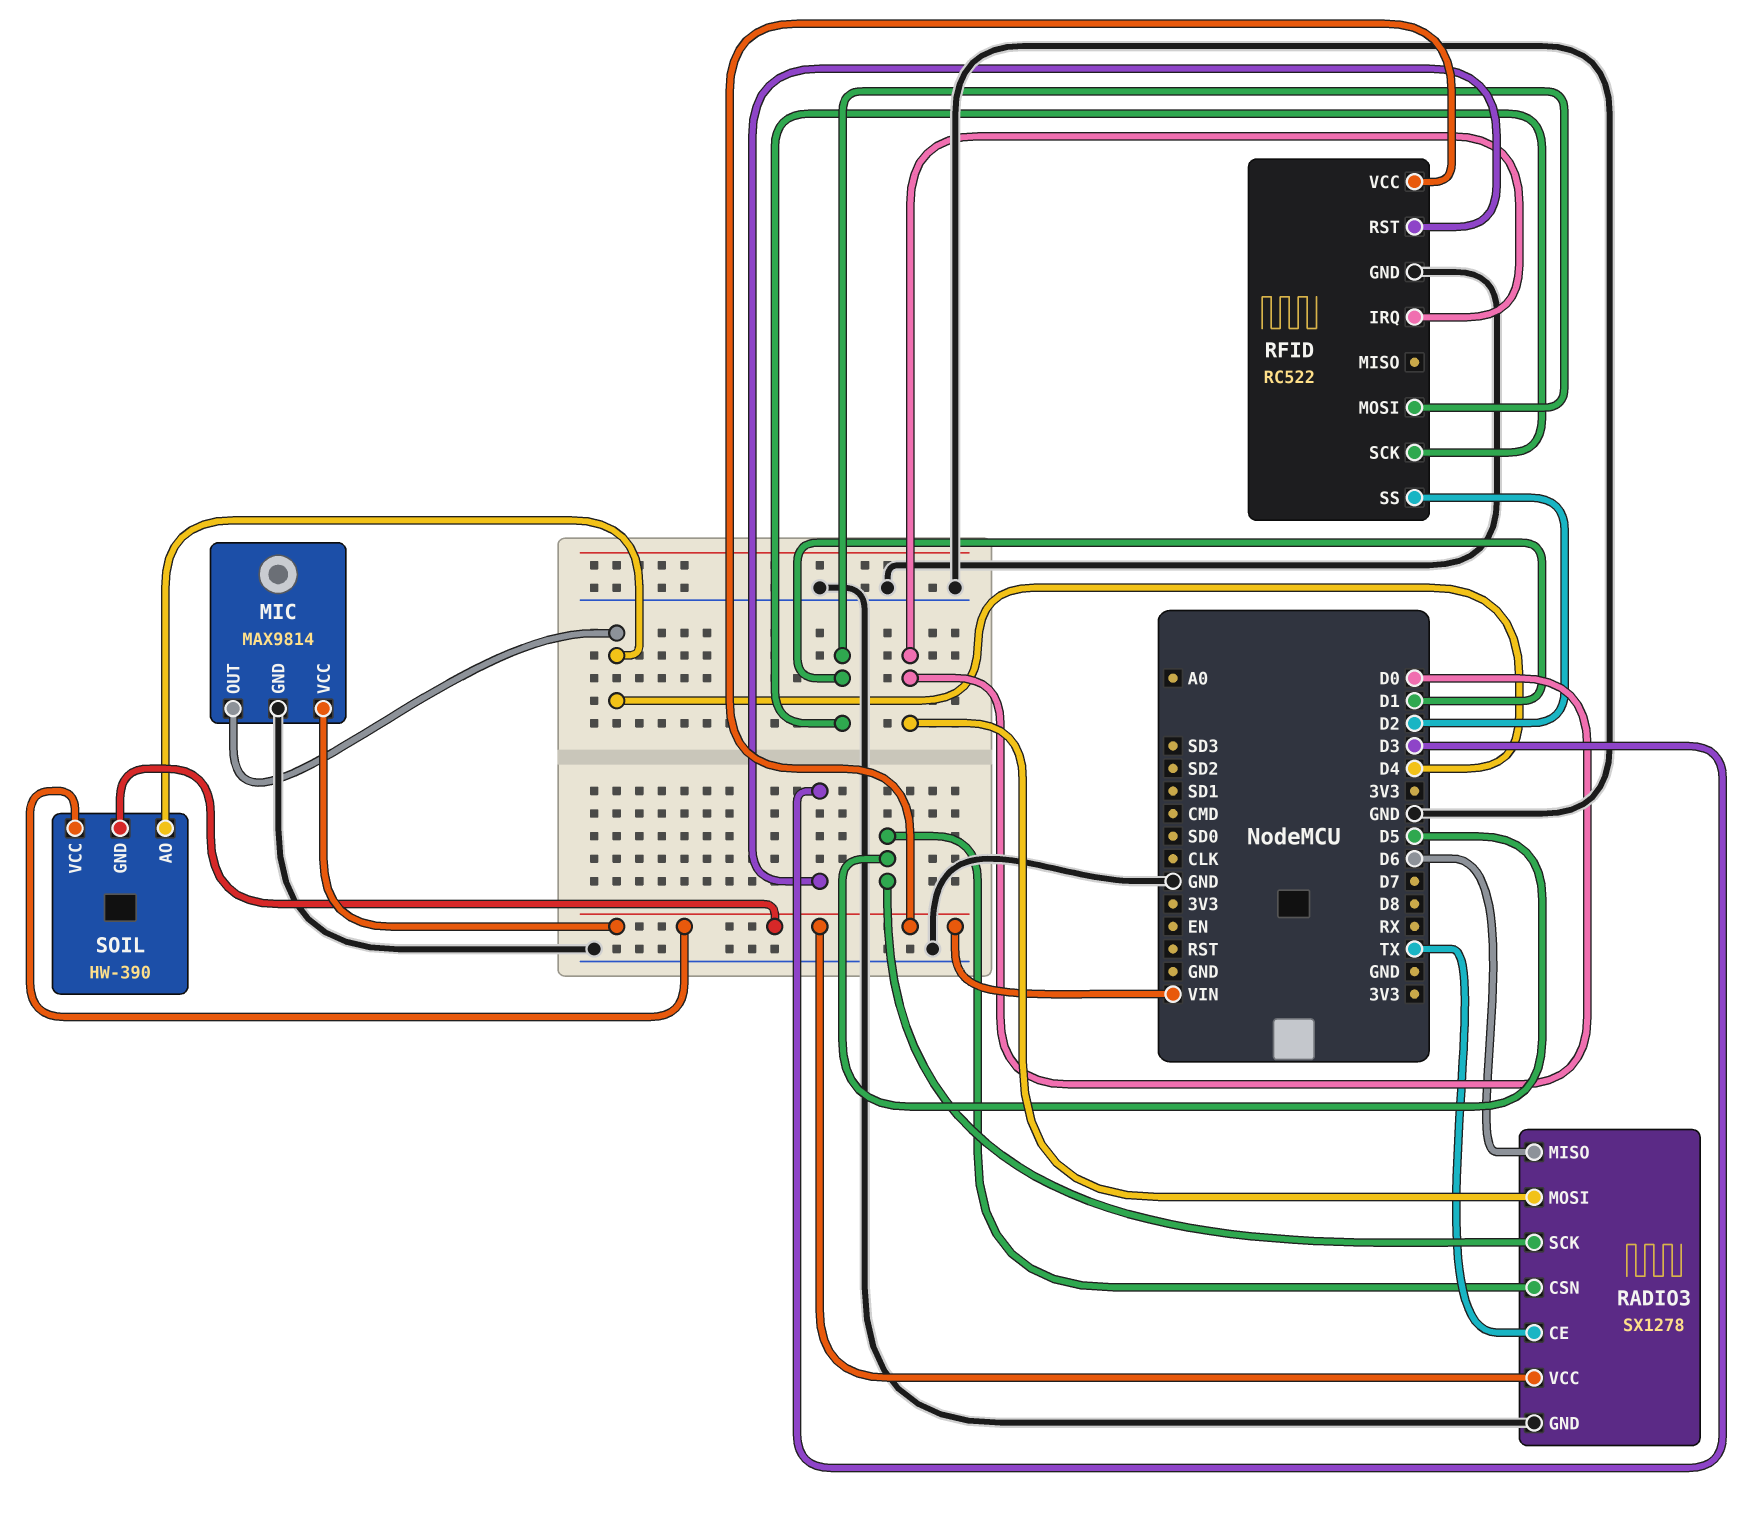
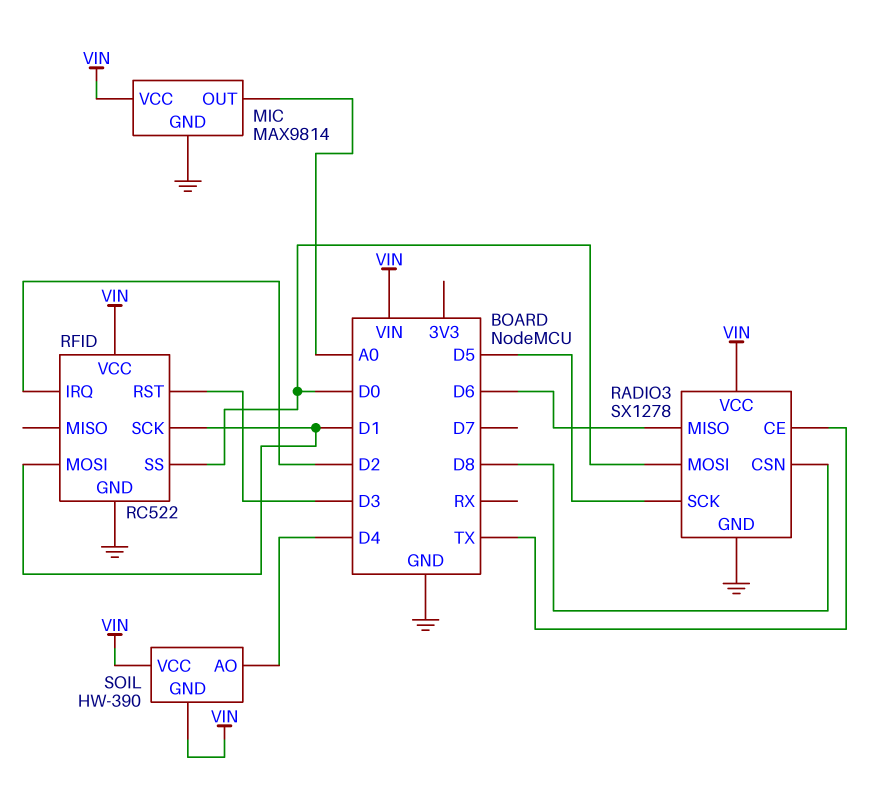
MIC pin OUT: D4 -> A0
RADIO3 pin CSN: D5 -> D8
RFID pin IRQ: D0 -> D2
RFID pin SS: D2 -> D0

